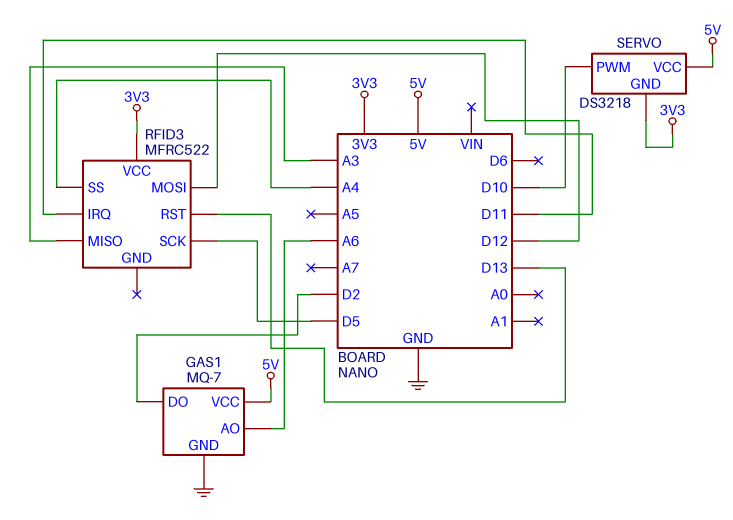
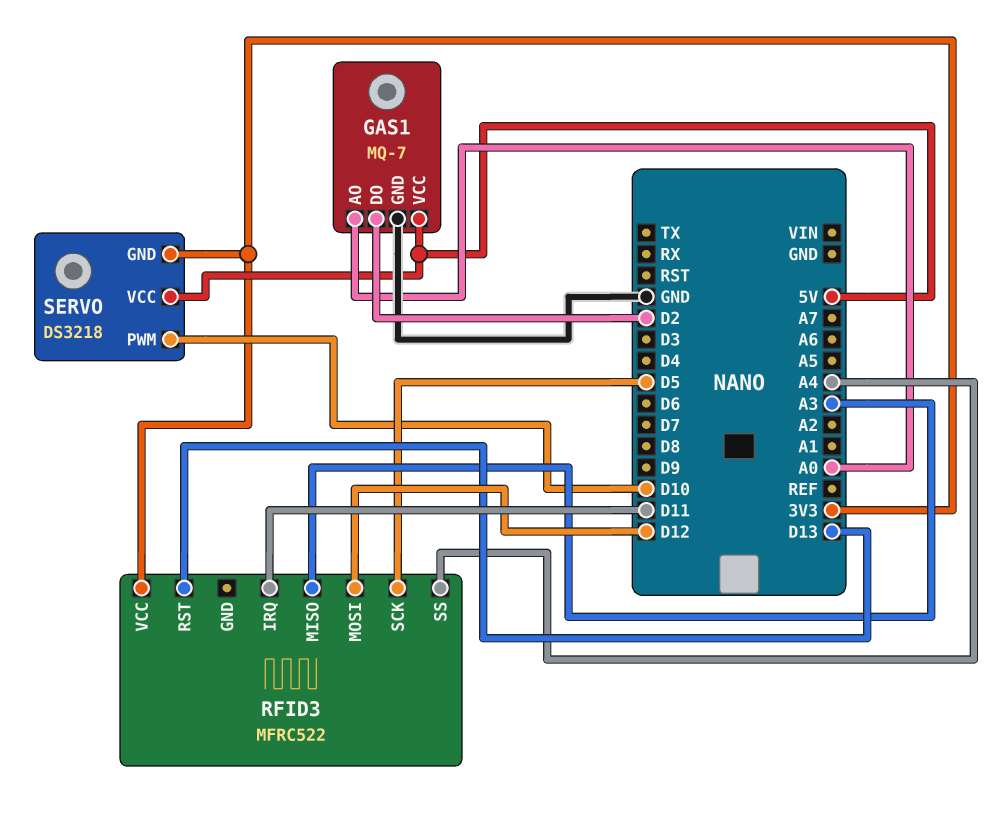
GAS1 pin AO: A6 -> A0

